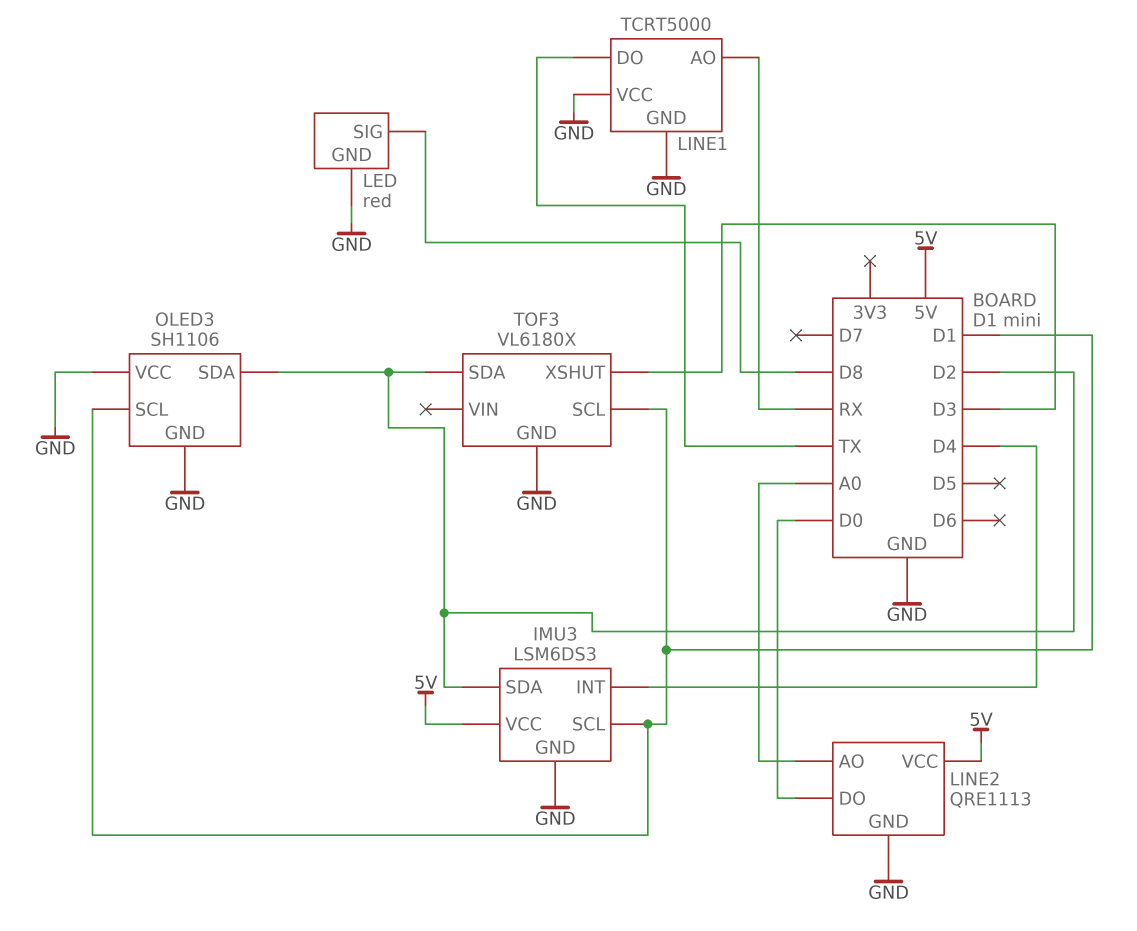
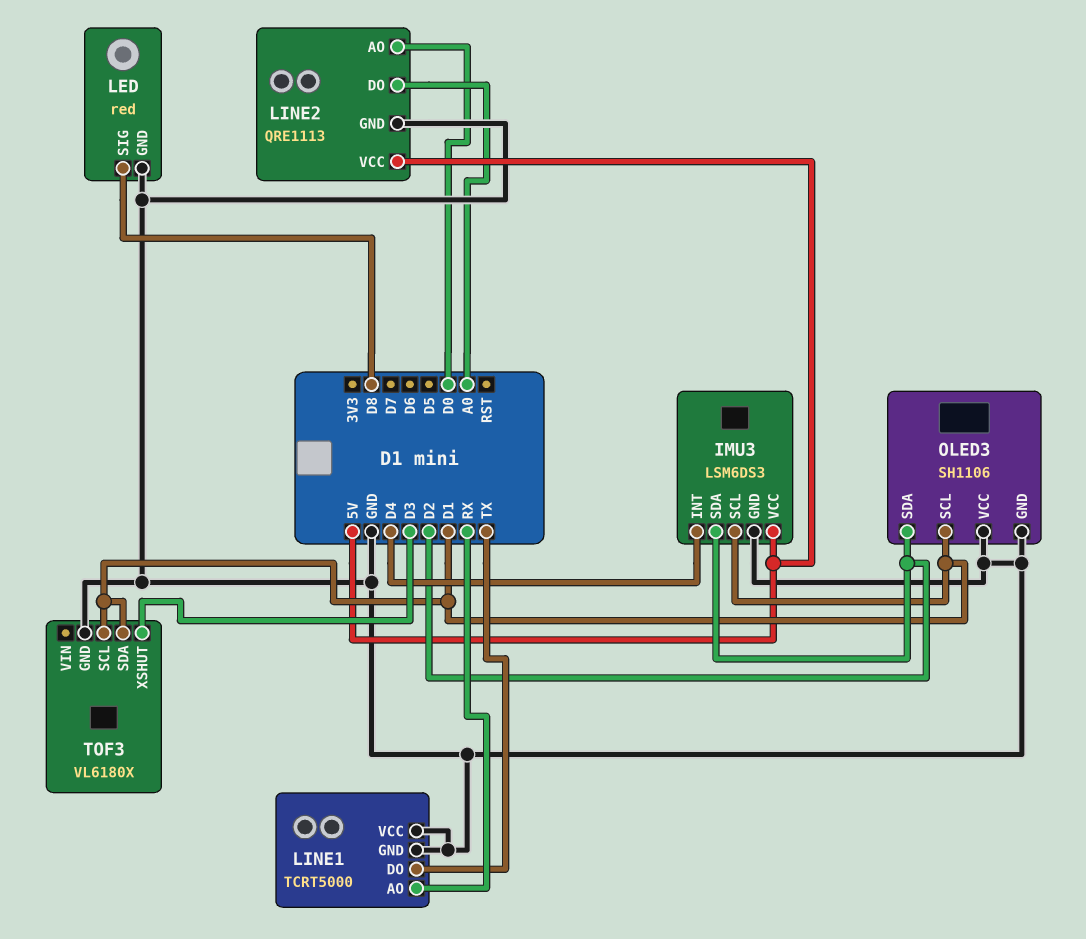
LINE2 pin AO: A0 -> D0
LINE2 pin DO: D0 -> A0
TOF3 pin SDA: D2 -> D1

